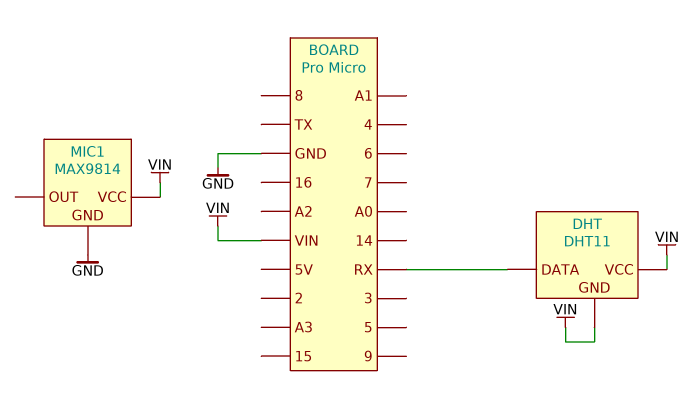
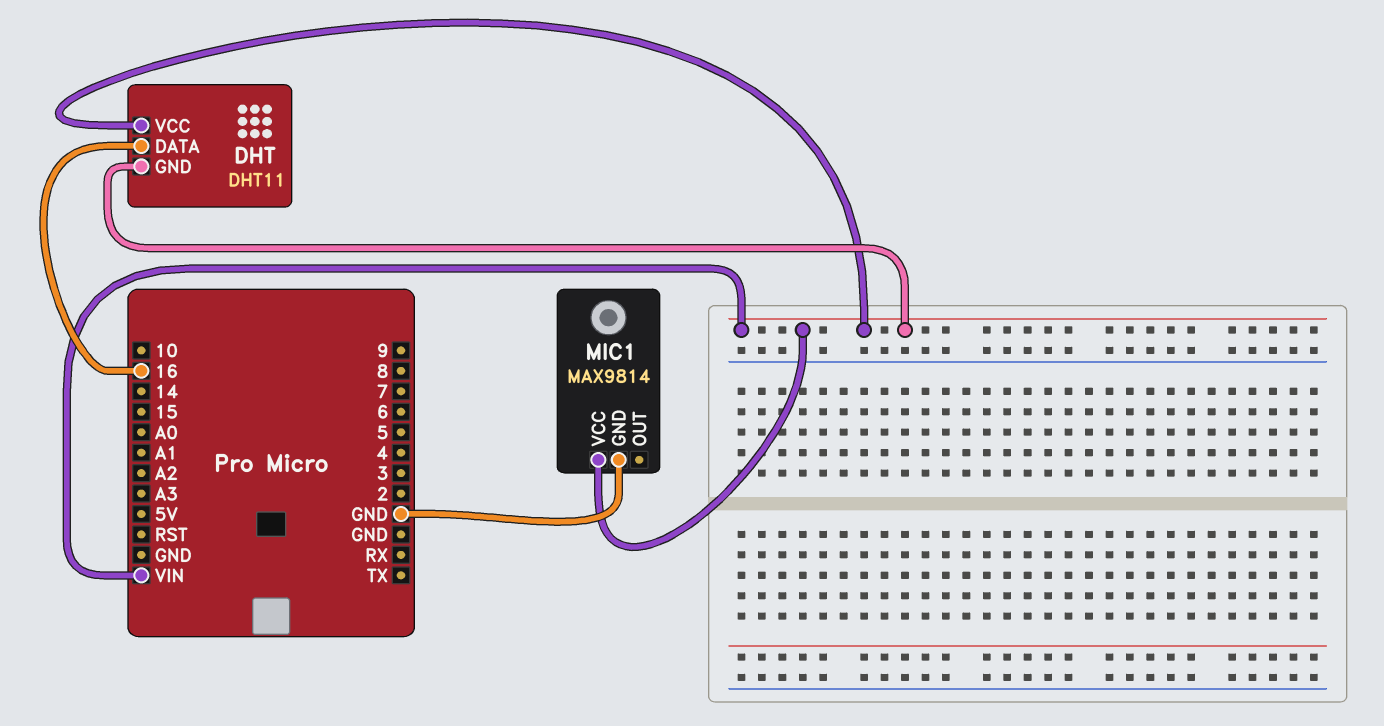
DHT pin DATA: RX -> 16

